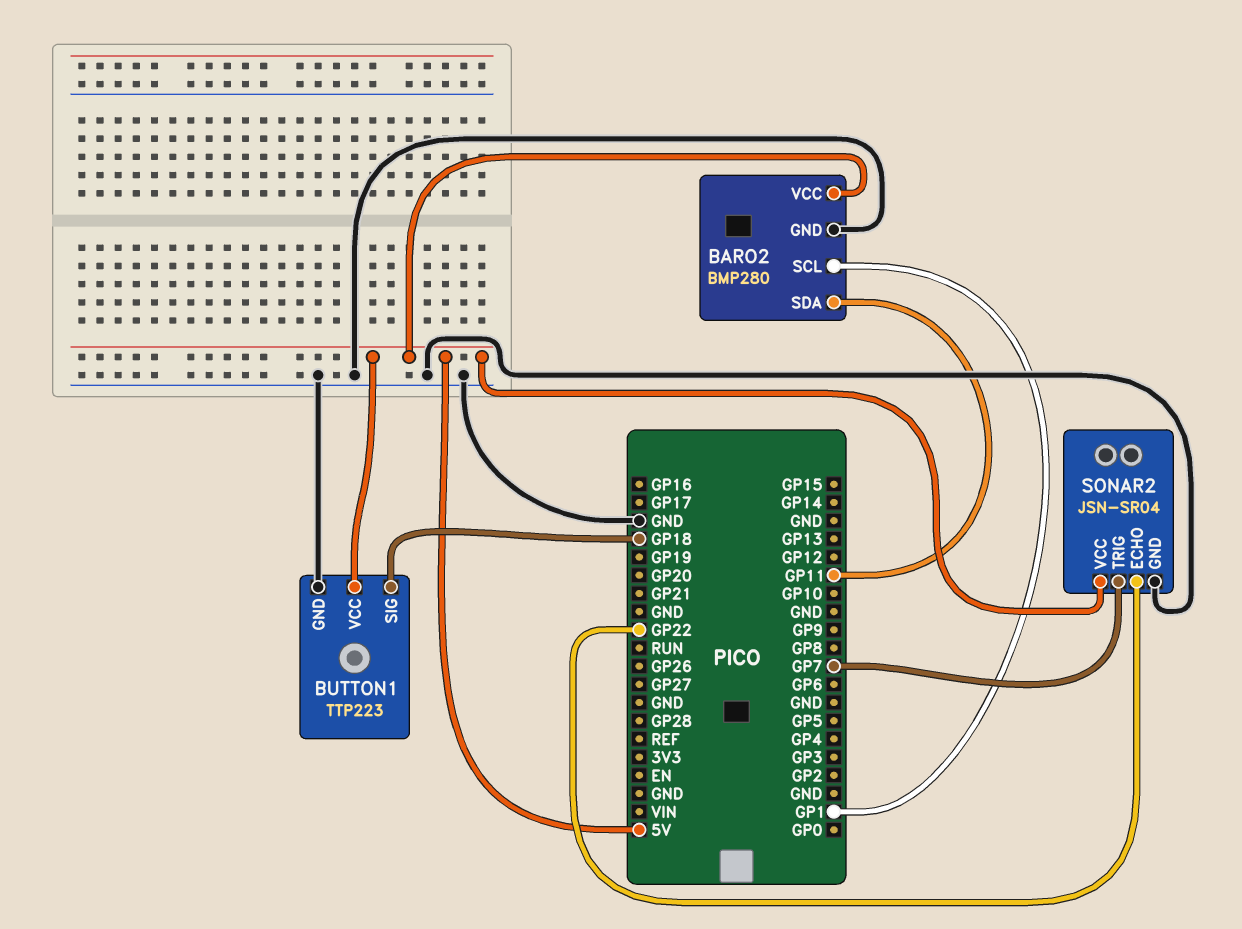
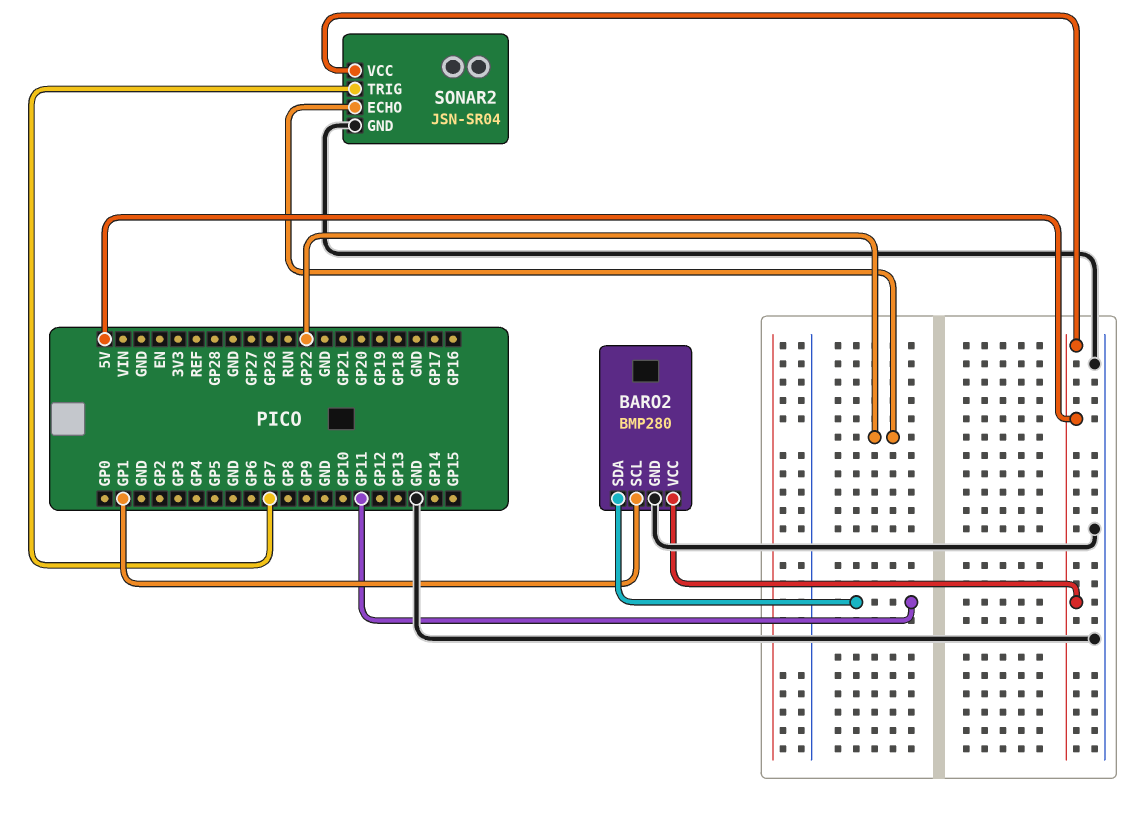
BUTTON1: TTP223 -> none
BUTTON1 pin GND: GND -> none
BUTTON1 pin SIG: GP18 -> none
BUTTON1 pin VCC: 5V -> none

